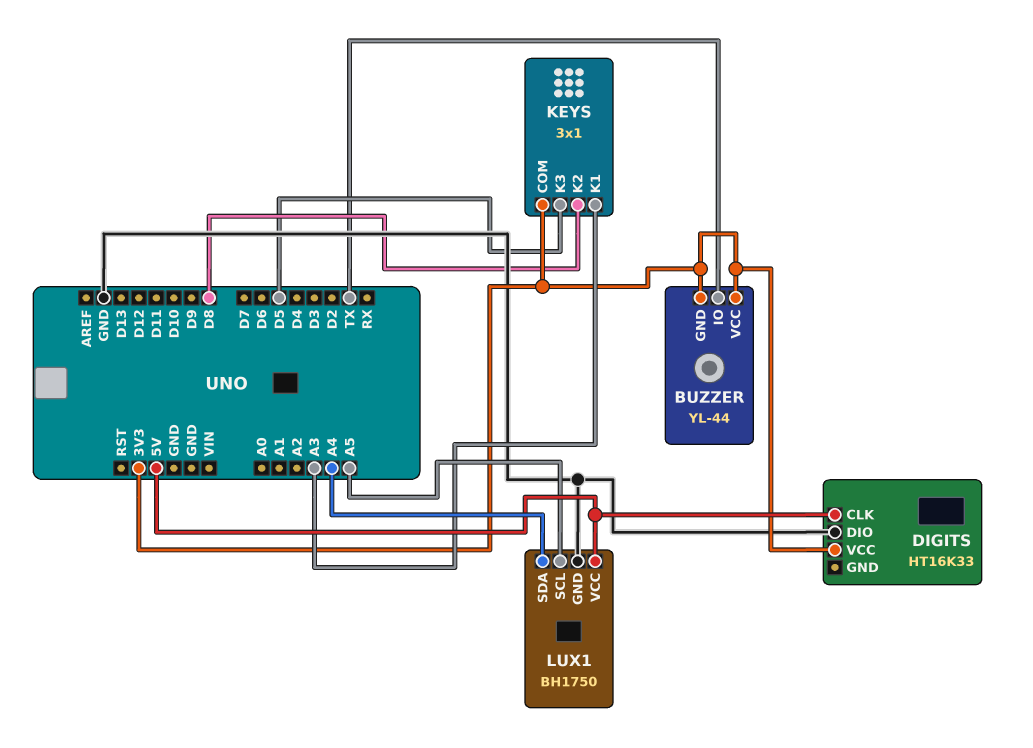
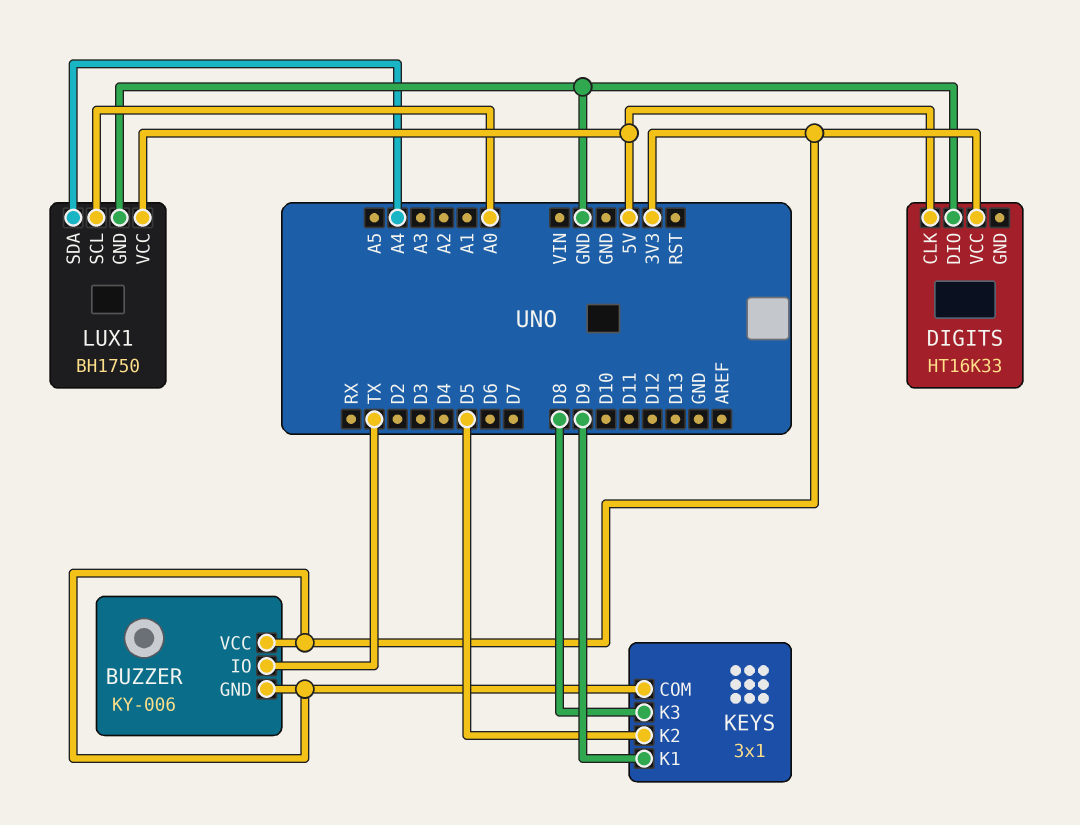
BUZZER: YL-44 -> KY-006
KEYS pin K1: A3 -> D9
KEYS pin K2: D8 -> D5
KEYS pin K3: D5 -> D8
LUX1 pin SCL: A5 -> A0

